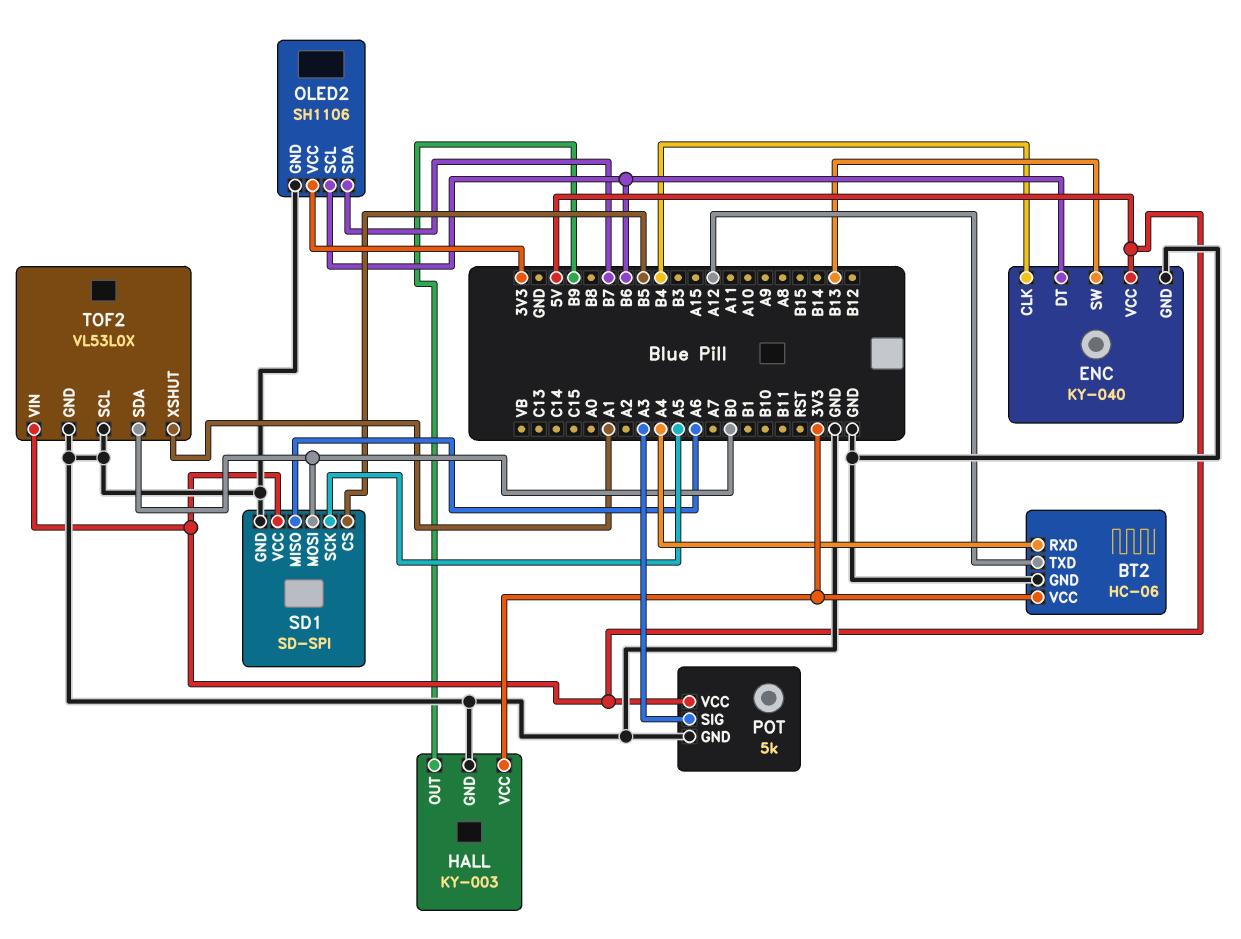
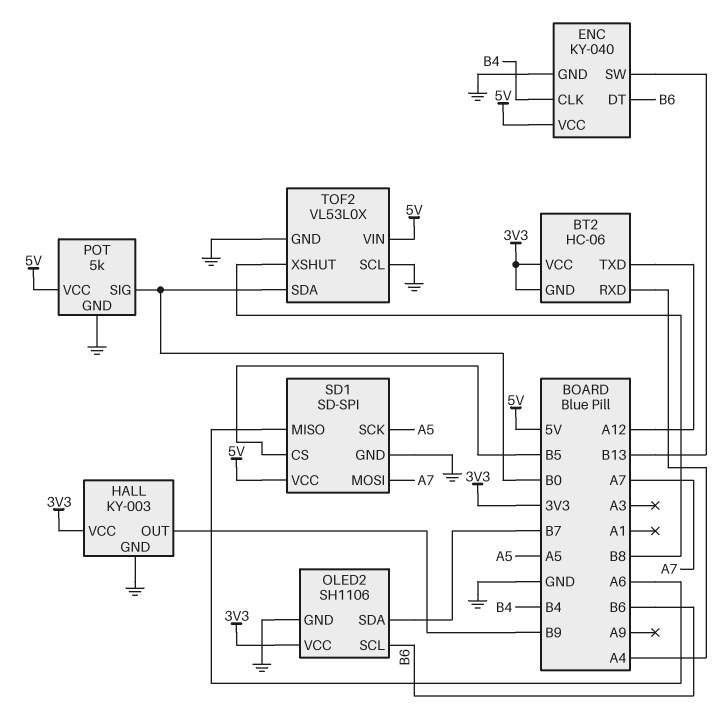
BT2 pin GND: GND -> 3V3
POT pin SIG: A3 -> B0
SD1 pin MOSI: B0 -> A7
TOF2 pin XSHUT: A1 -> B8

